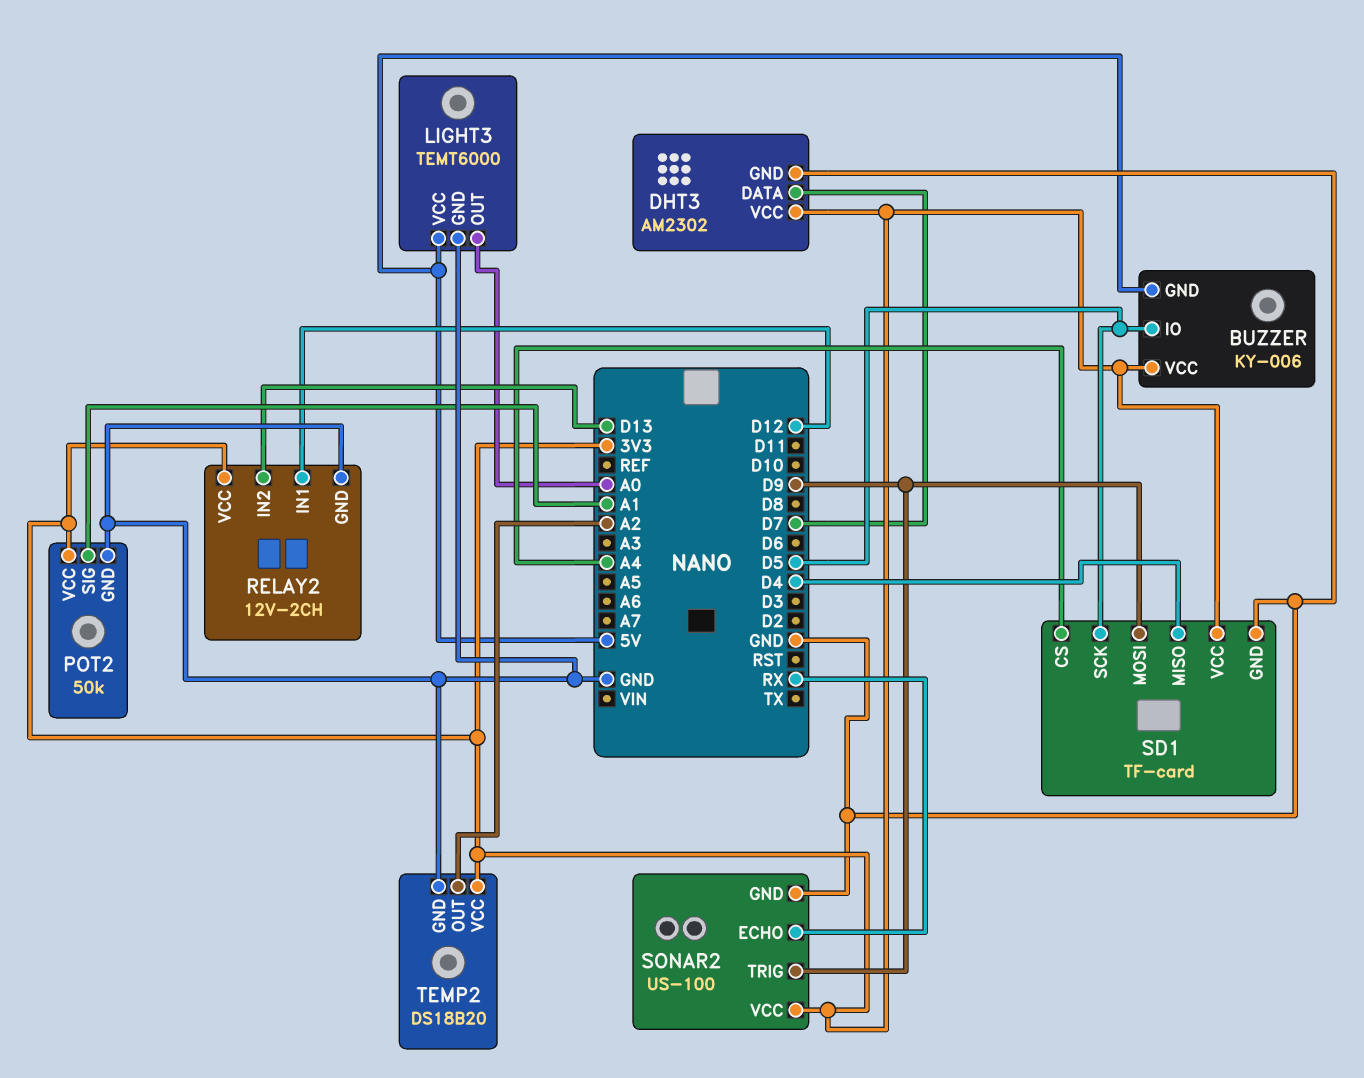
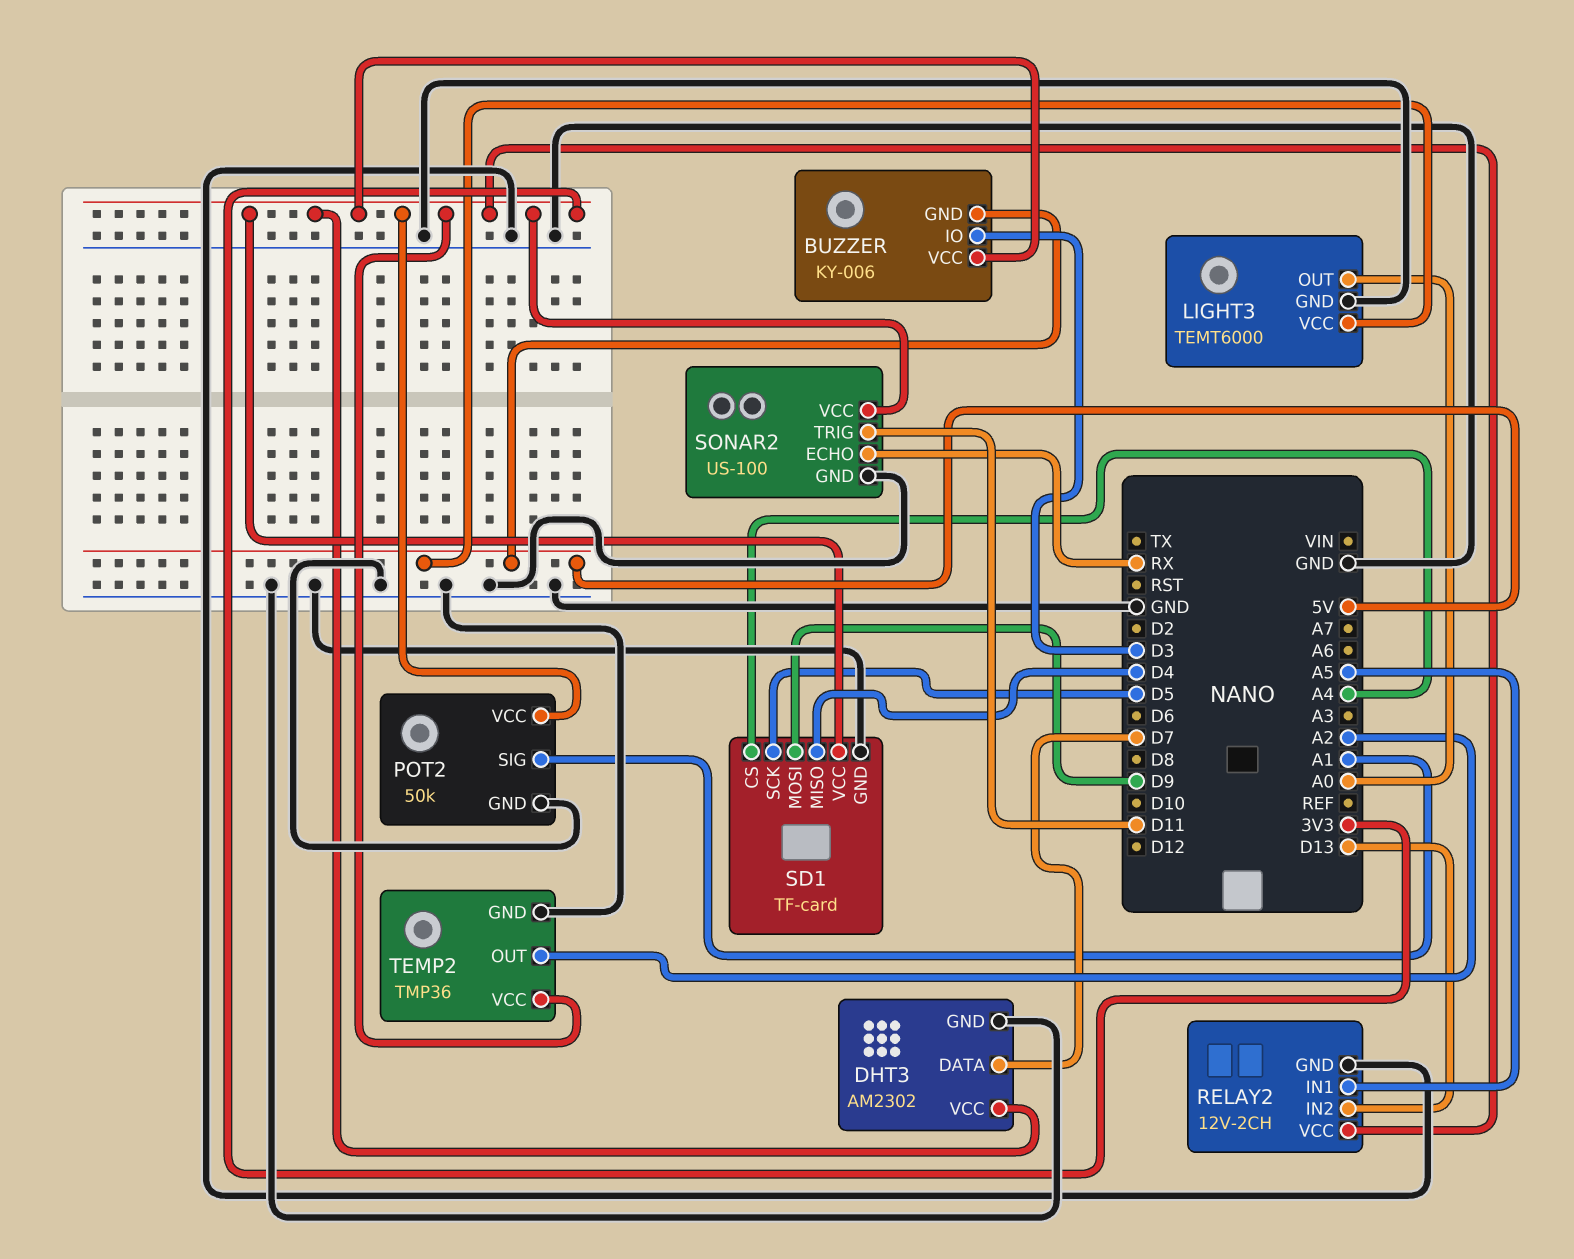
BUZZER pin IO: D5 -> D3
RELAY2 pin IN1: D12 -> A5
SONAR2 pin TRIG: D9 -> D11
TEMP2: DS18B20 -> TMP36

